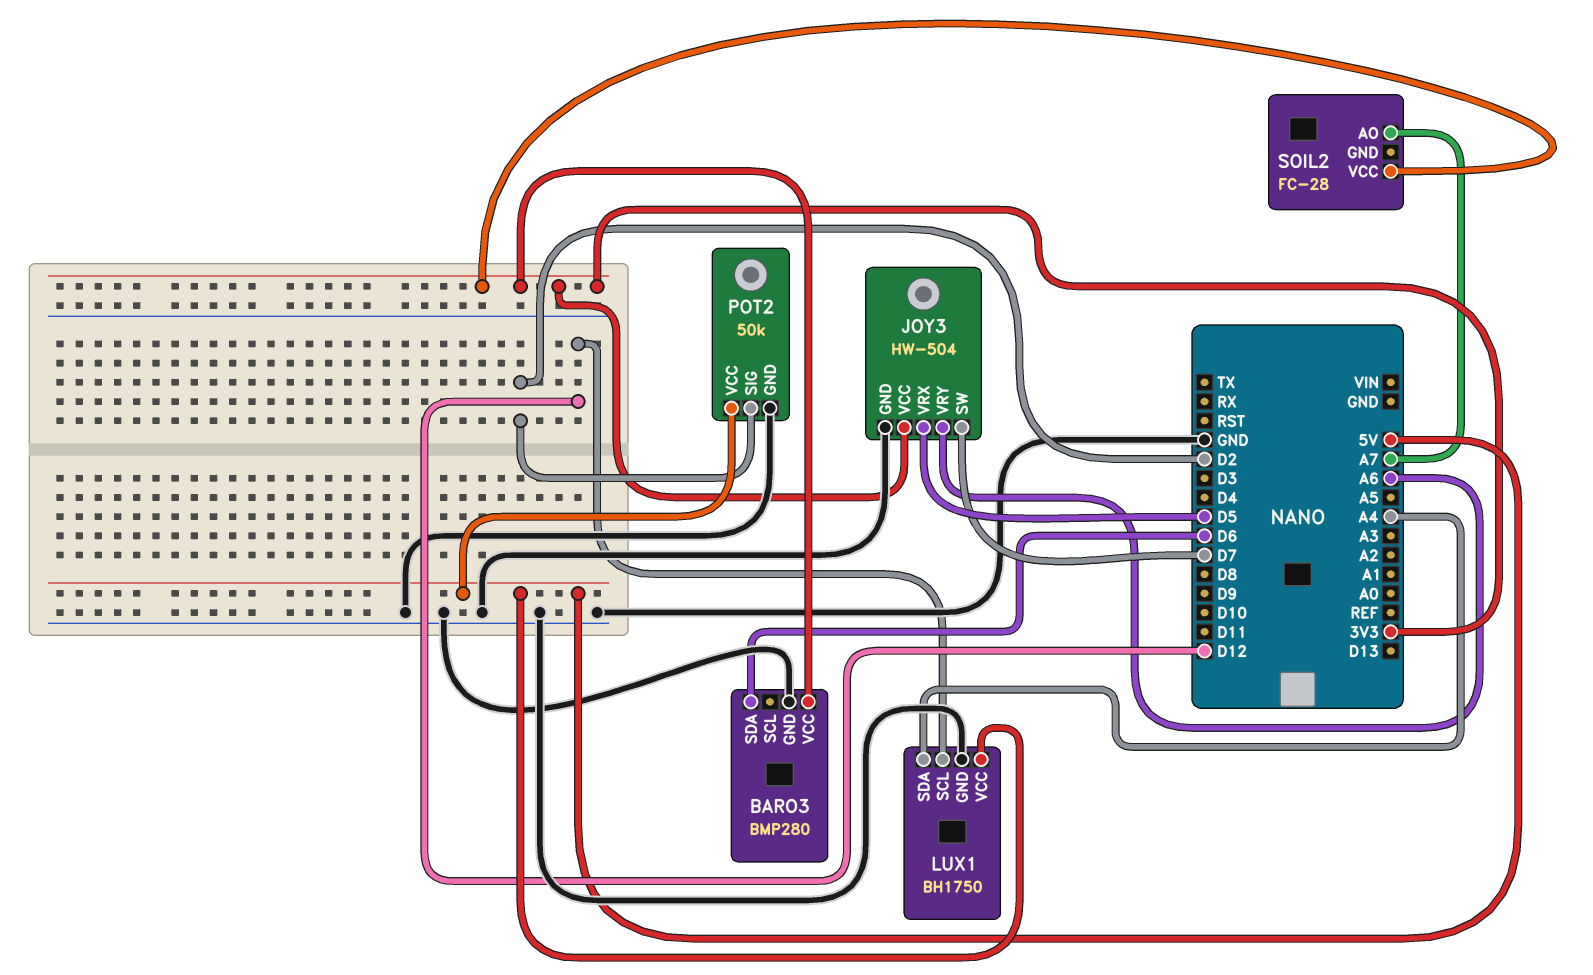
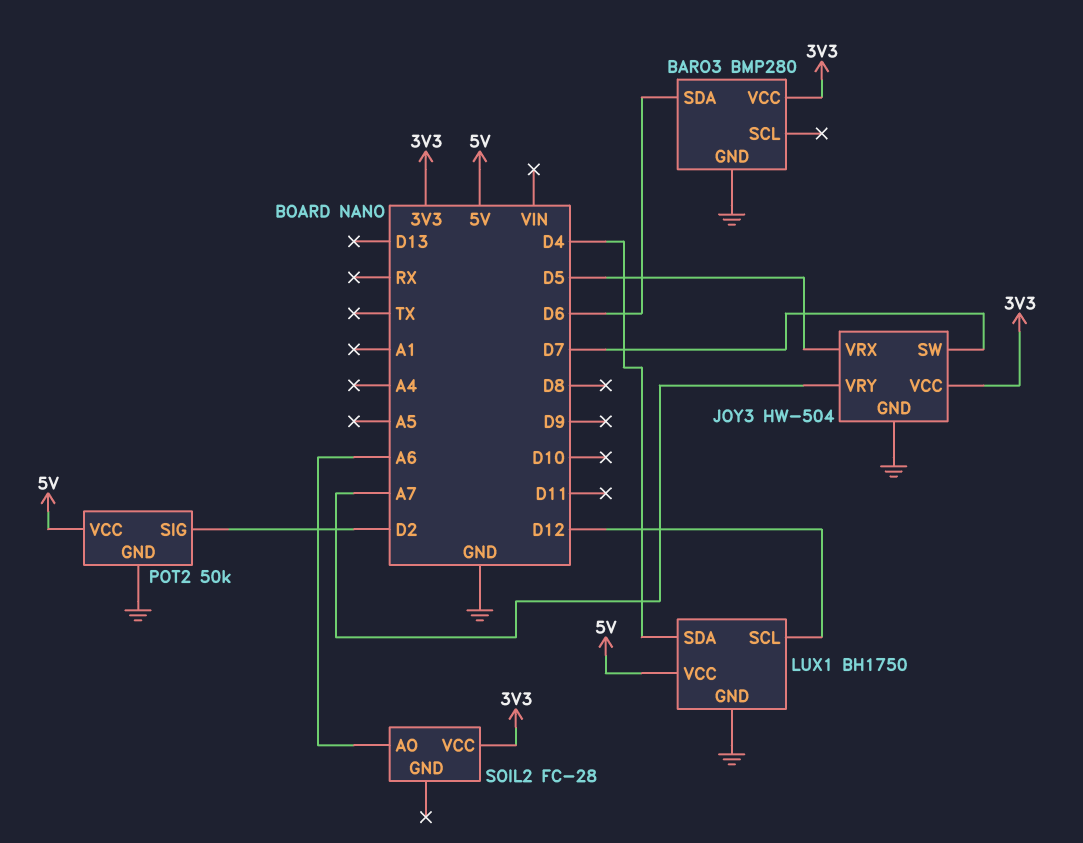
JOY3 pin VRY: A6 -> A7
LUX1 pin SDA: A4 -> D4
SOIL2 pin AO: A7 -> A6

